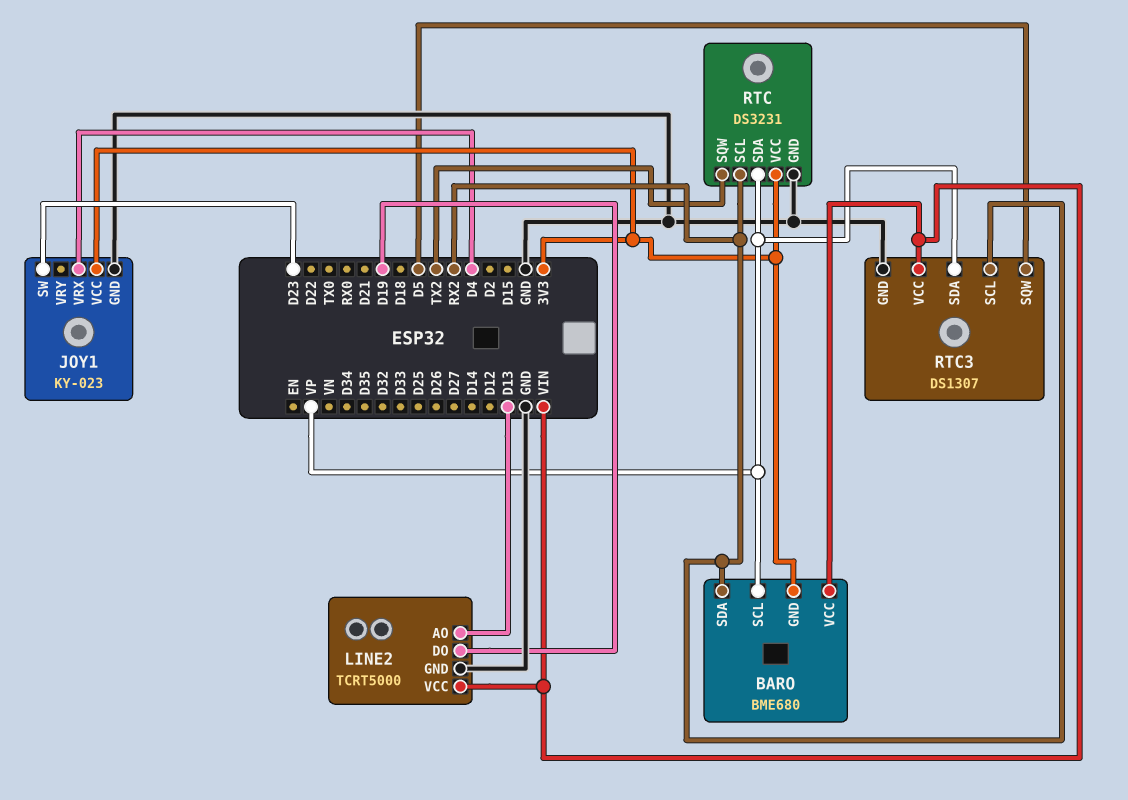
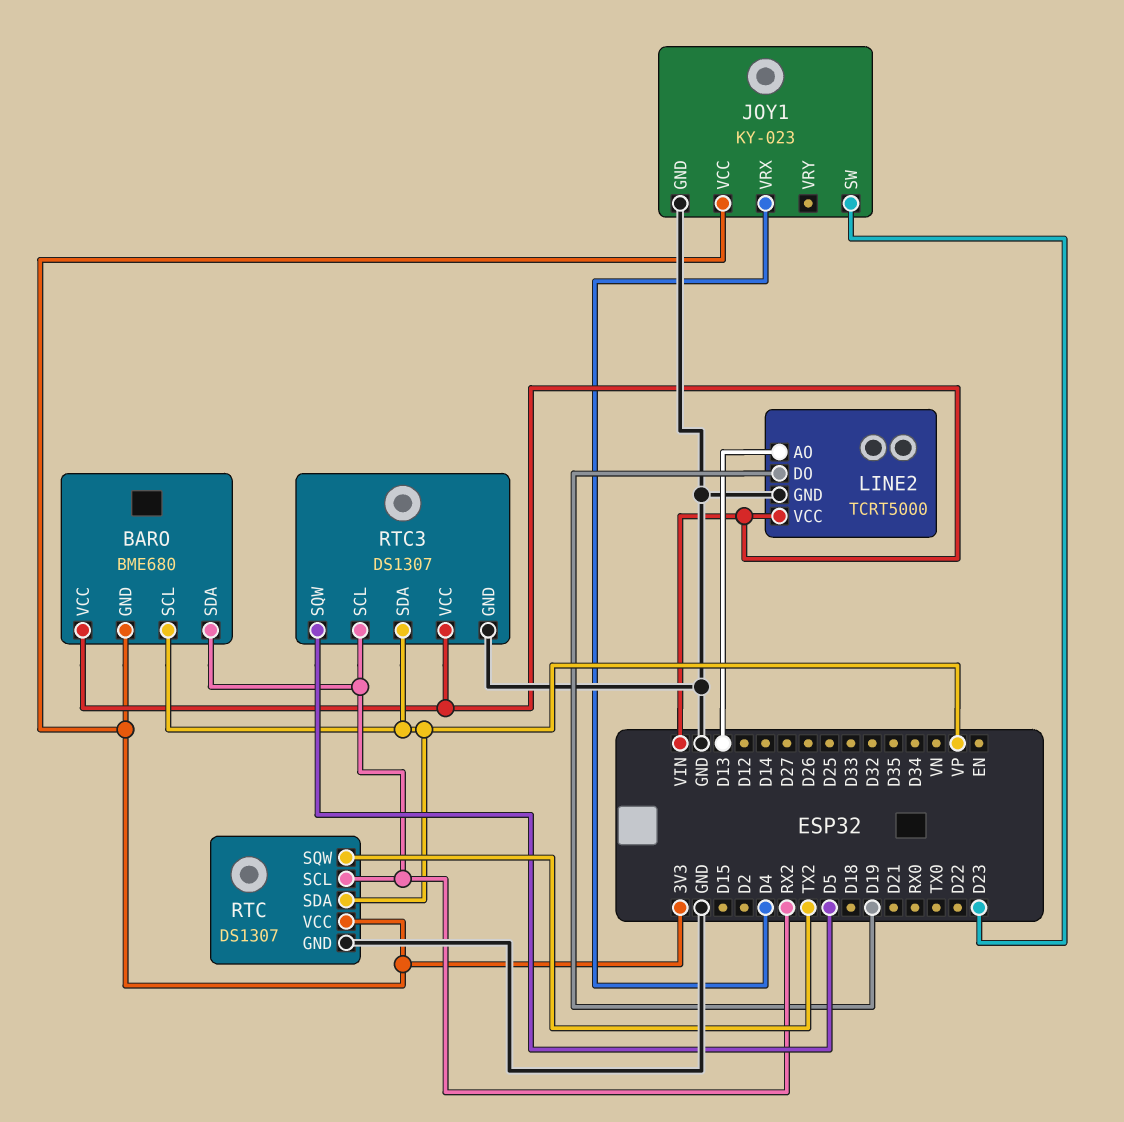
RTC: DS3231 -> DS1307

